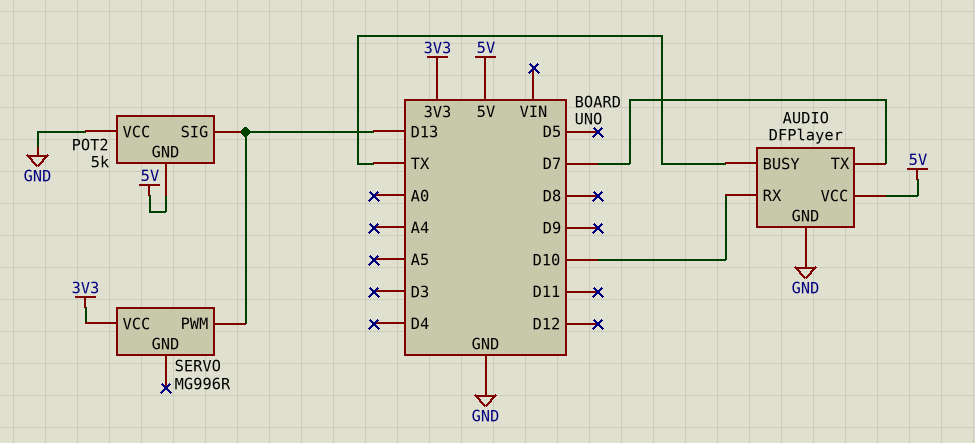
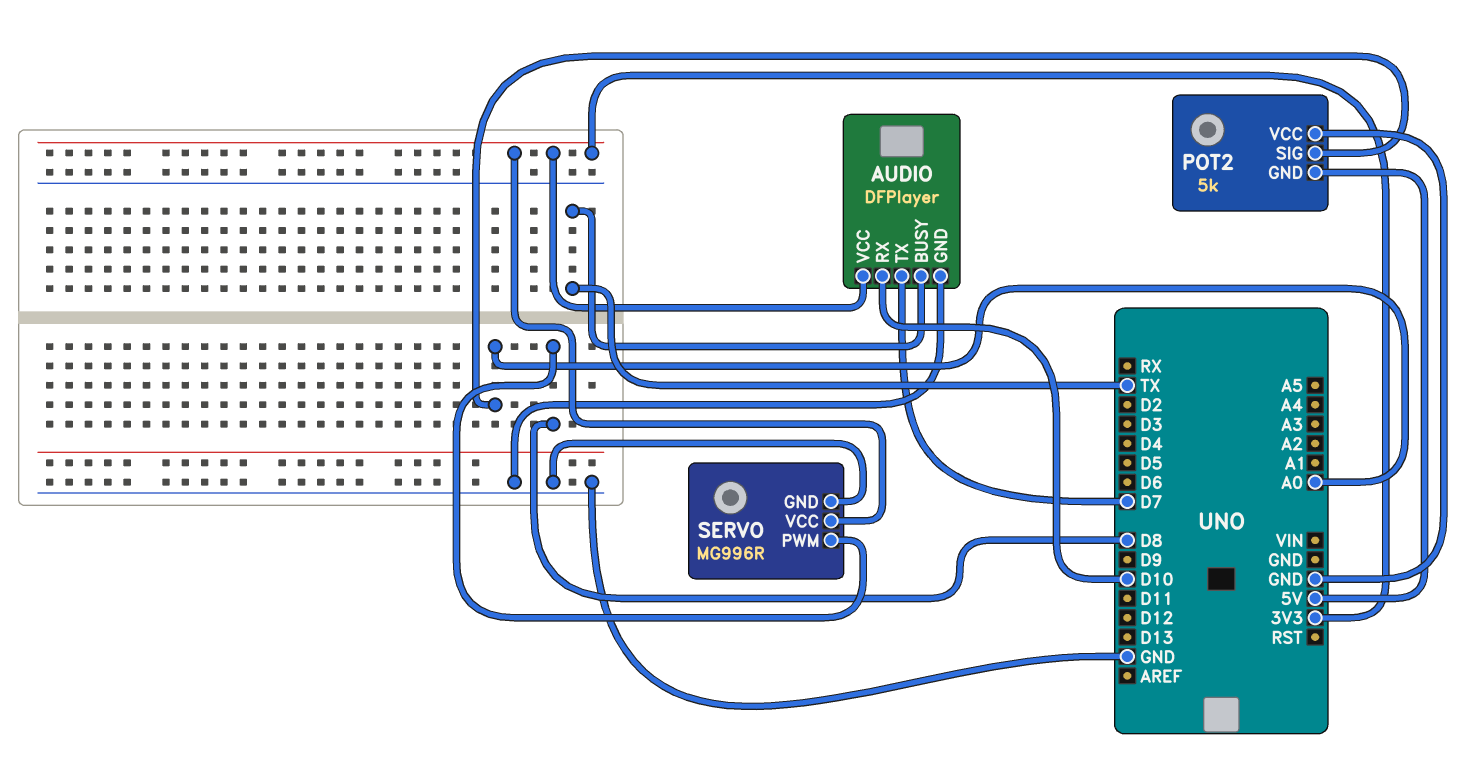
AUDIO pin VCC: 5V -> 3V3
POT2 pin SIG: D13 -> A0
SERVO pin GND: none -> GND
SERVO pin PWM: D13 -> D8

